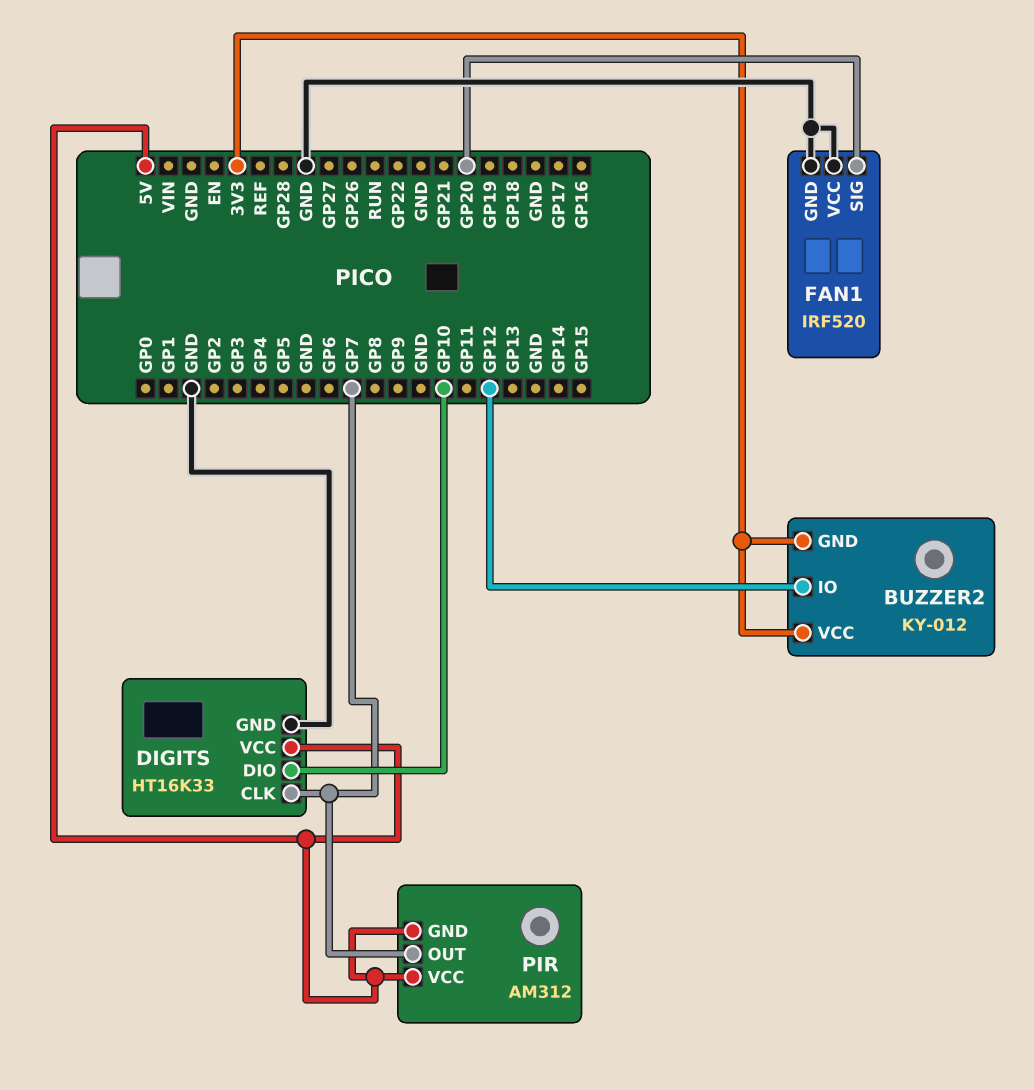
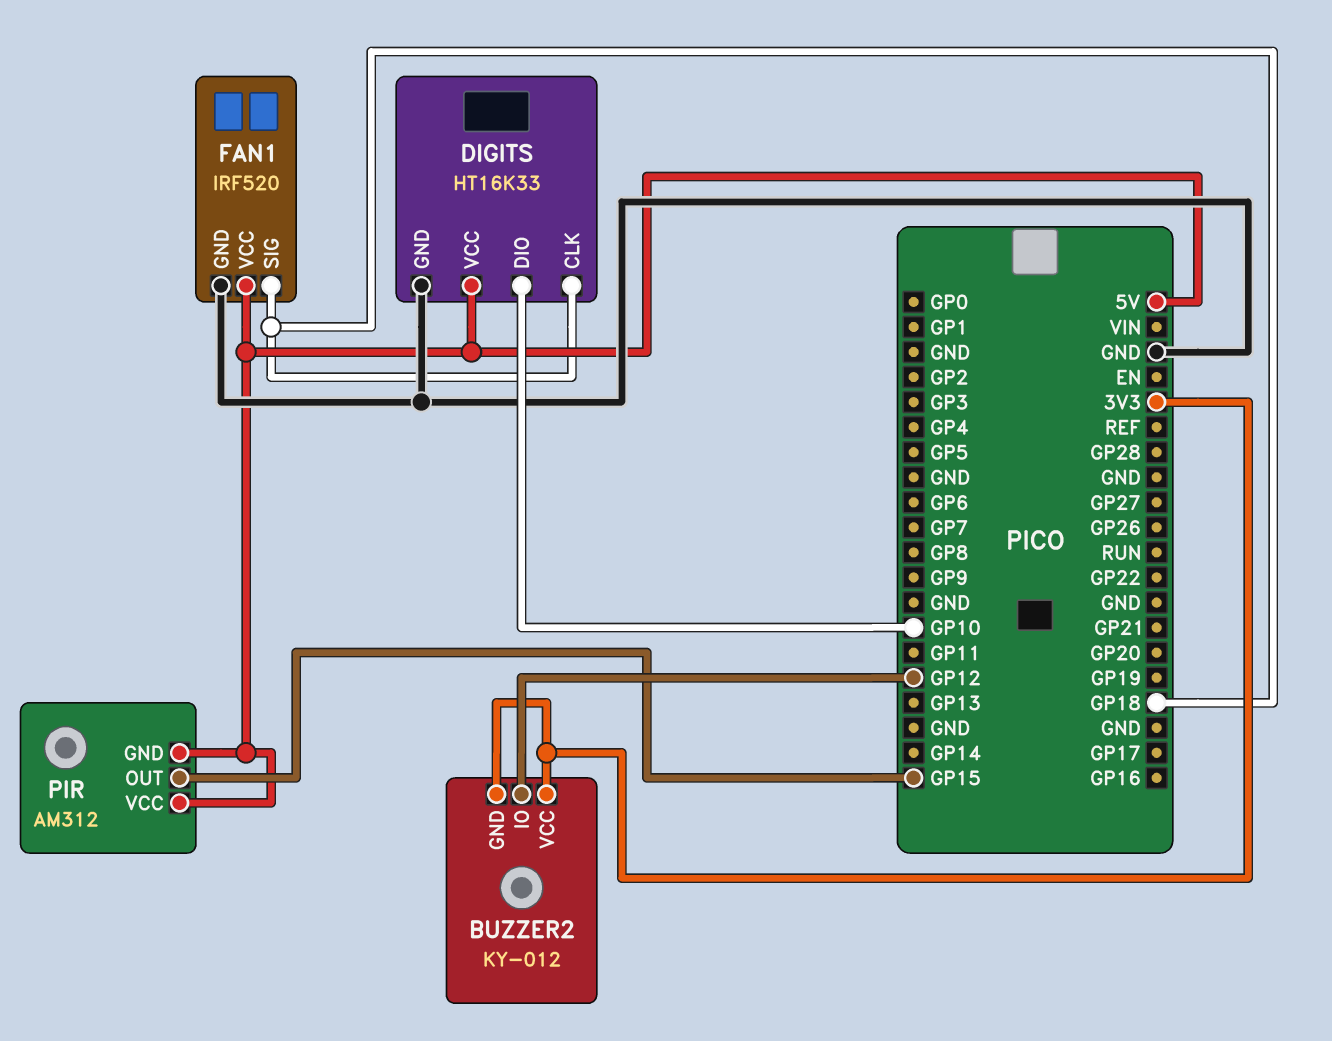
DIGITS pin CLK: GP7 -> GP18
FAN1 pin SIG: GP20 -> GP18
FAN1 pin VCC: GND -> 5V
PIR pin OUT: GP7 -> GP15

